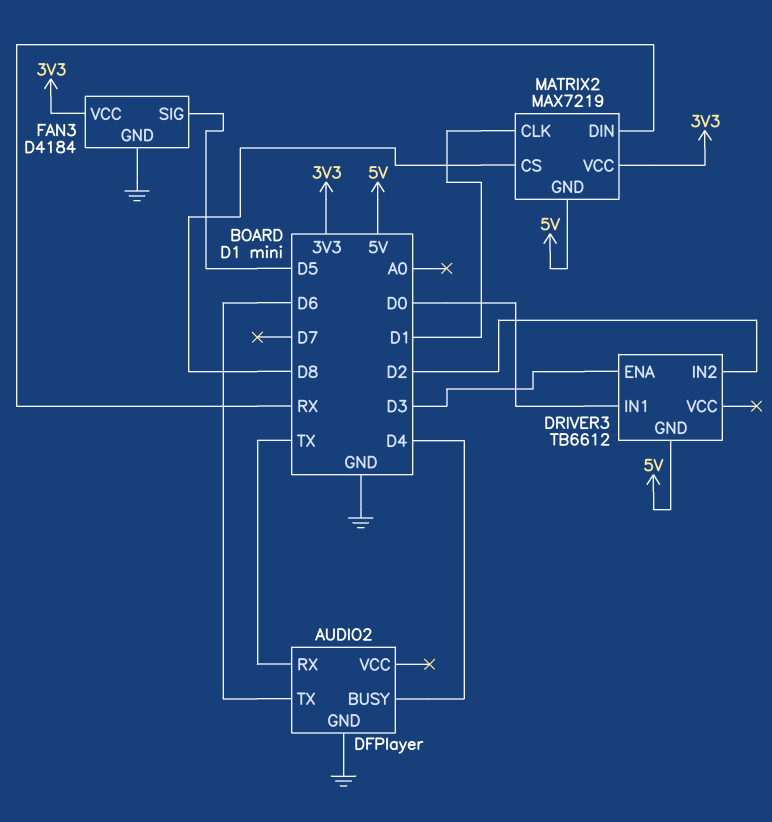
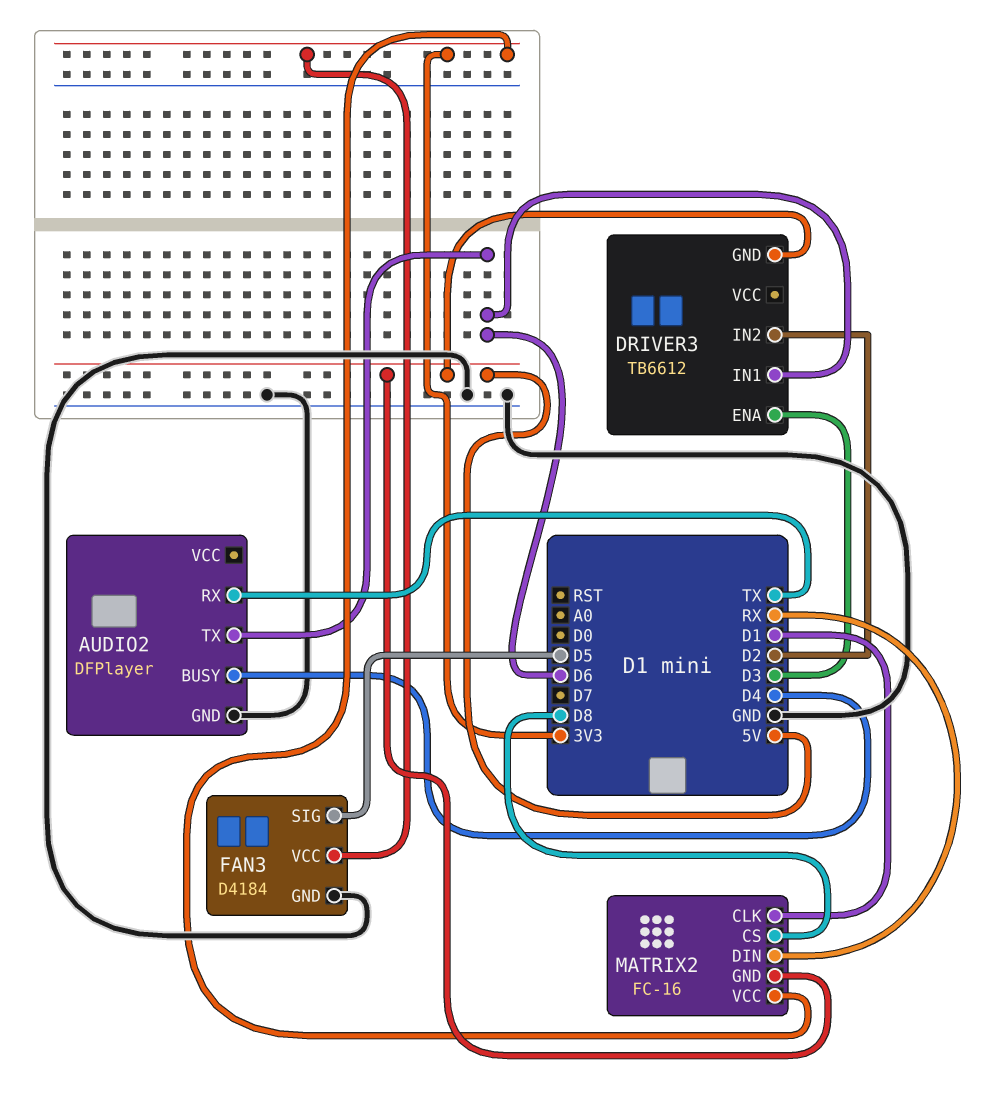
DRIVER3 pin IN1: D0 -> D6
MATRIX2: MAX7219 -> FC-16

